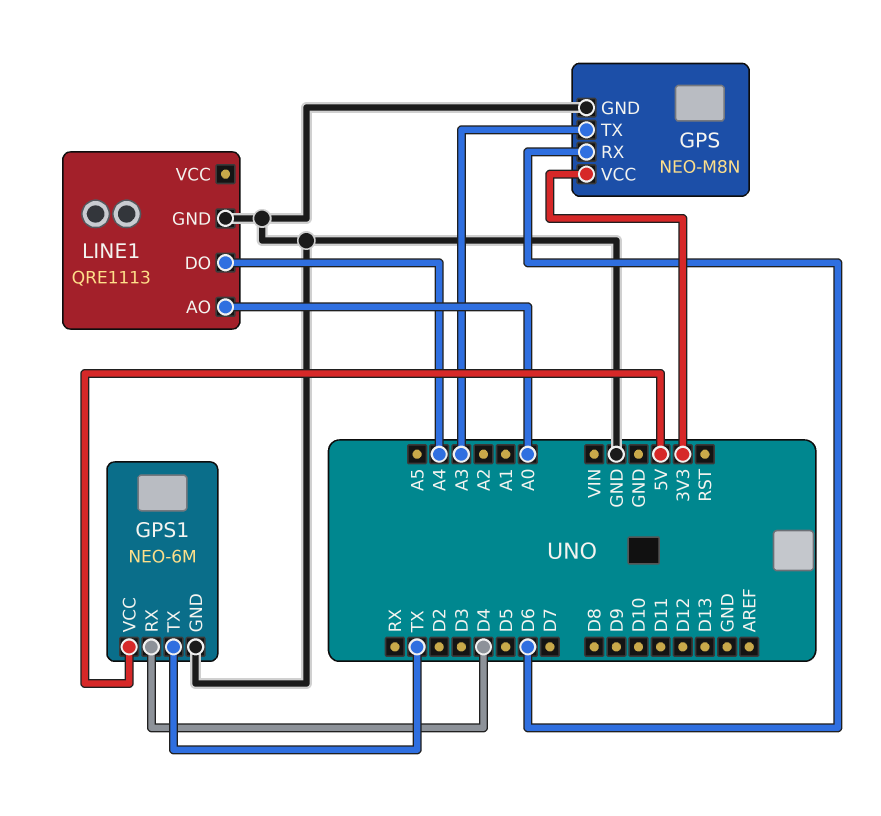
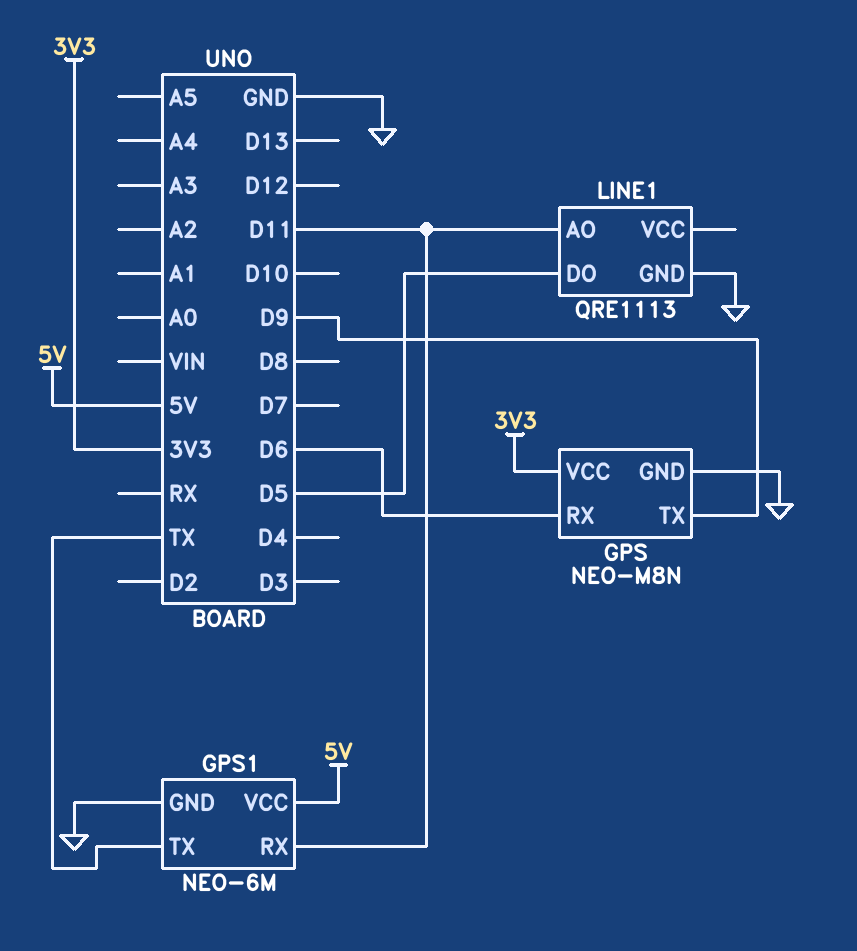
GPS pin TX: A3 -> D9
GPS1 pin RX: D4 -> D11
LINE1 pin AO: A0 -> D11
LINE1 pin DO: A4 -> D5

